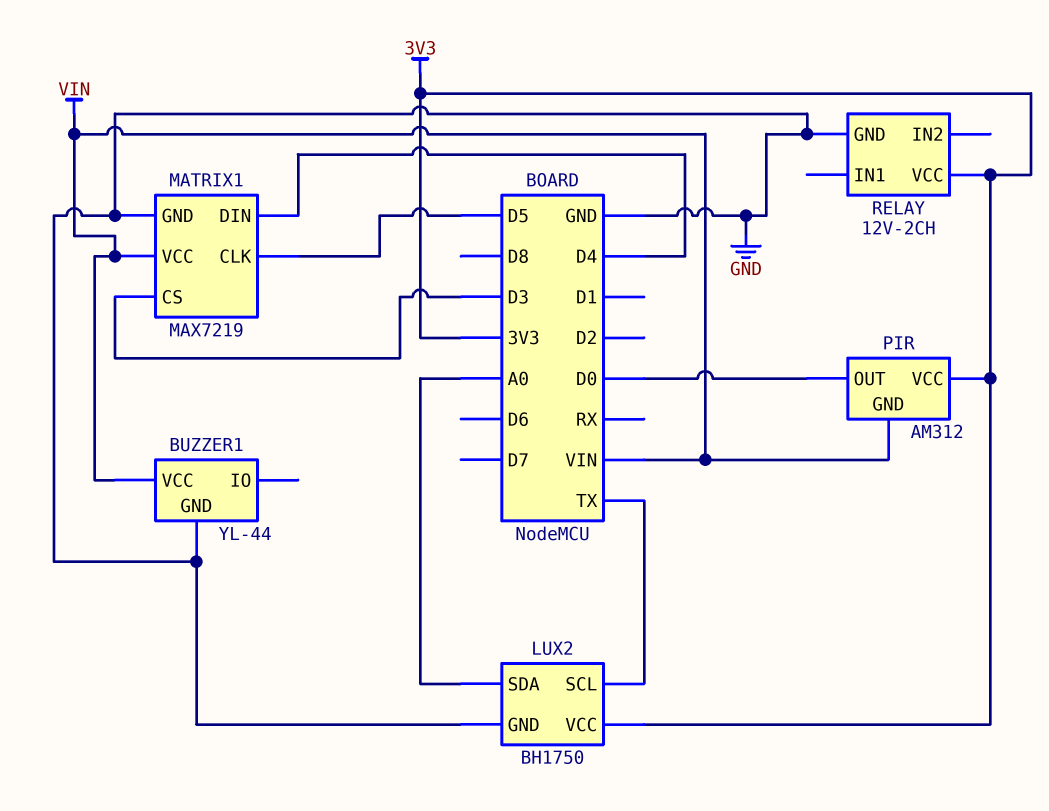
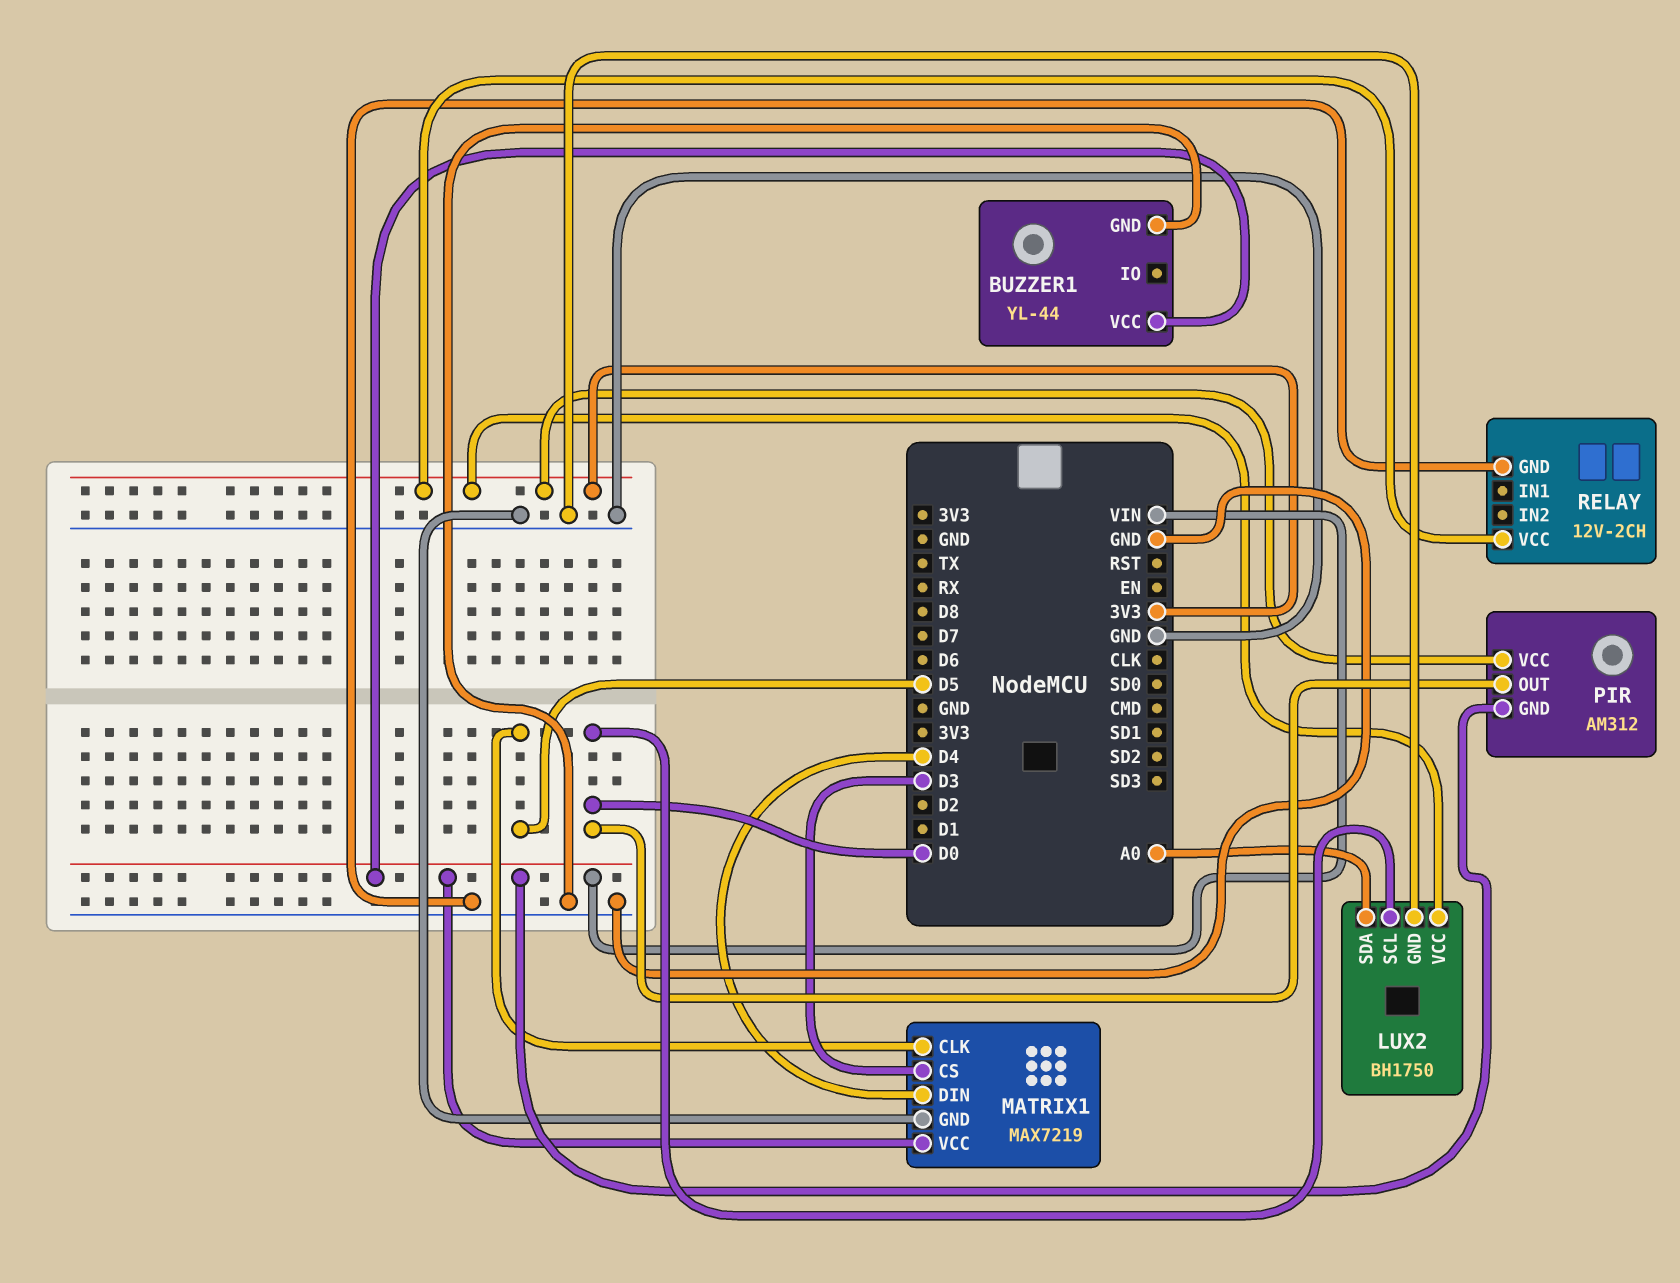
LUX2 pin SCL: TX -> D0

